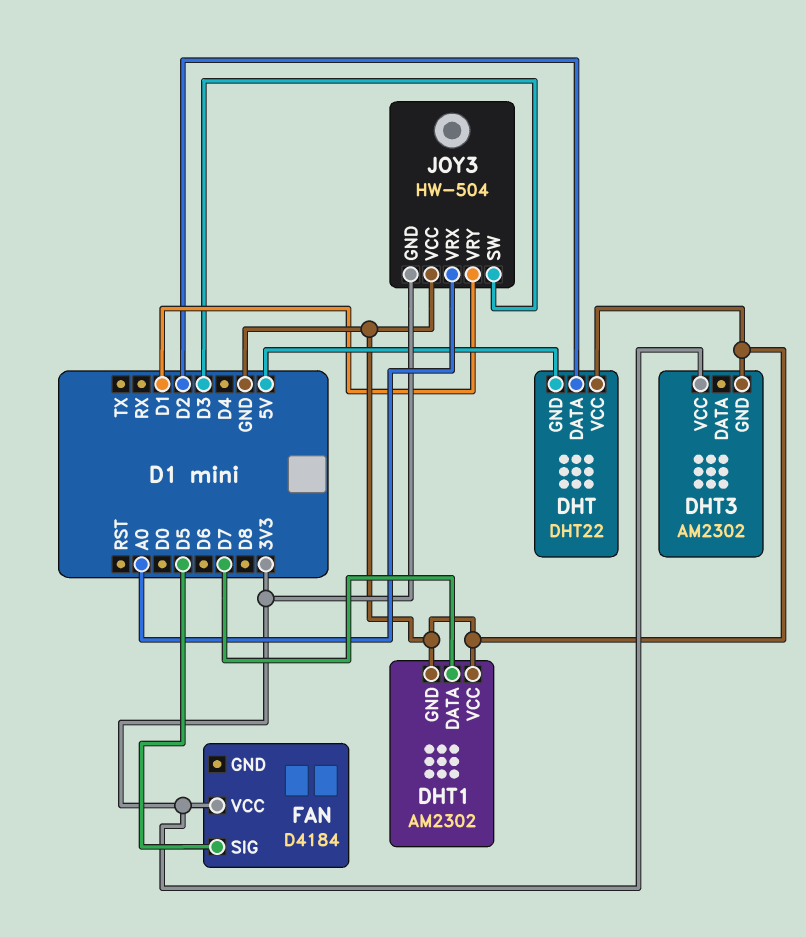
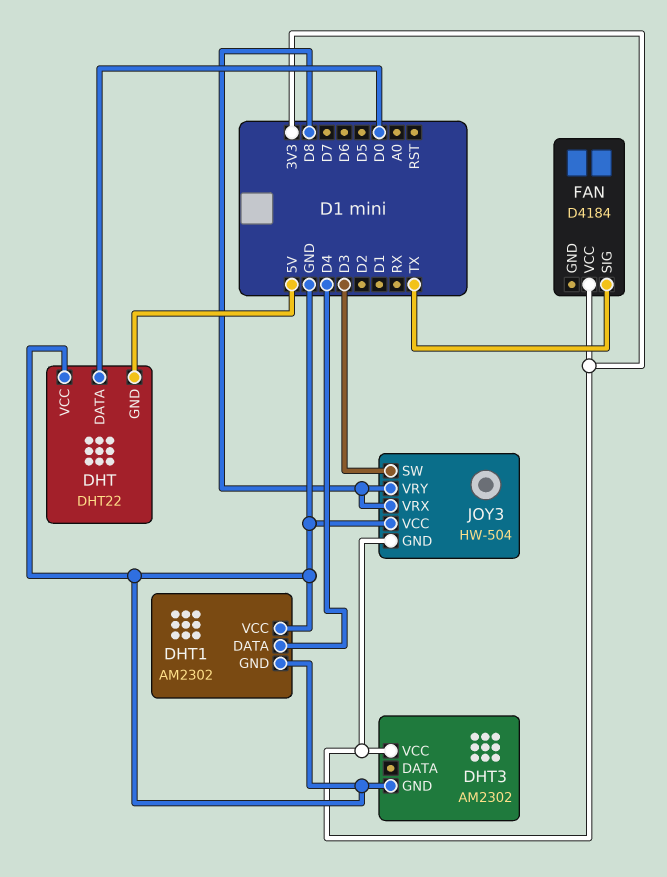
DHT pin DATA: D2 -> D0
DHT1 pin DATA: D7 -> D4
FAN pin SIG: D5 -> TX
JOY3 pin VRX: A0 -> D8
JOY3 pin VRY: D1 -> D8

